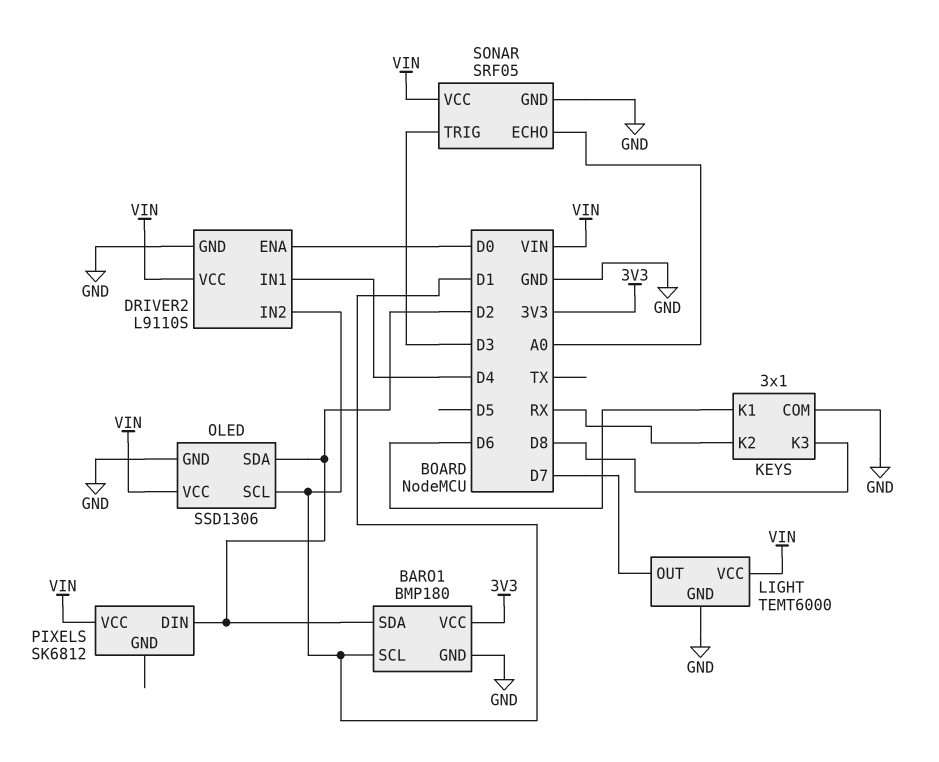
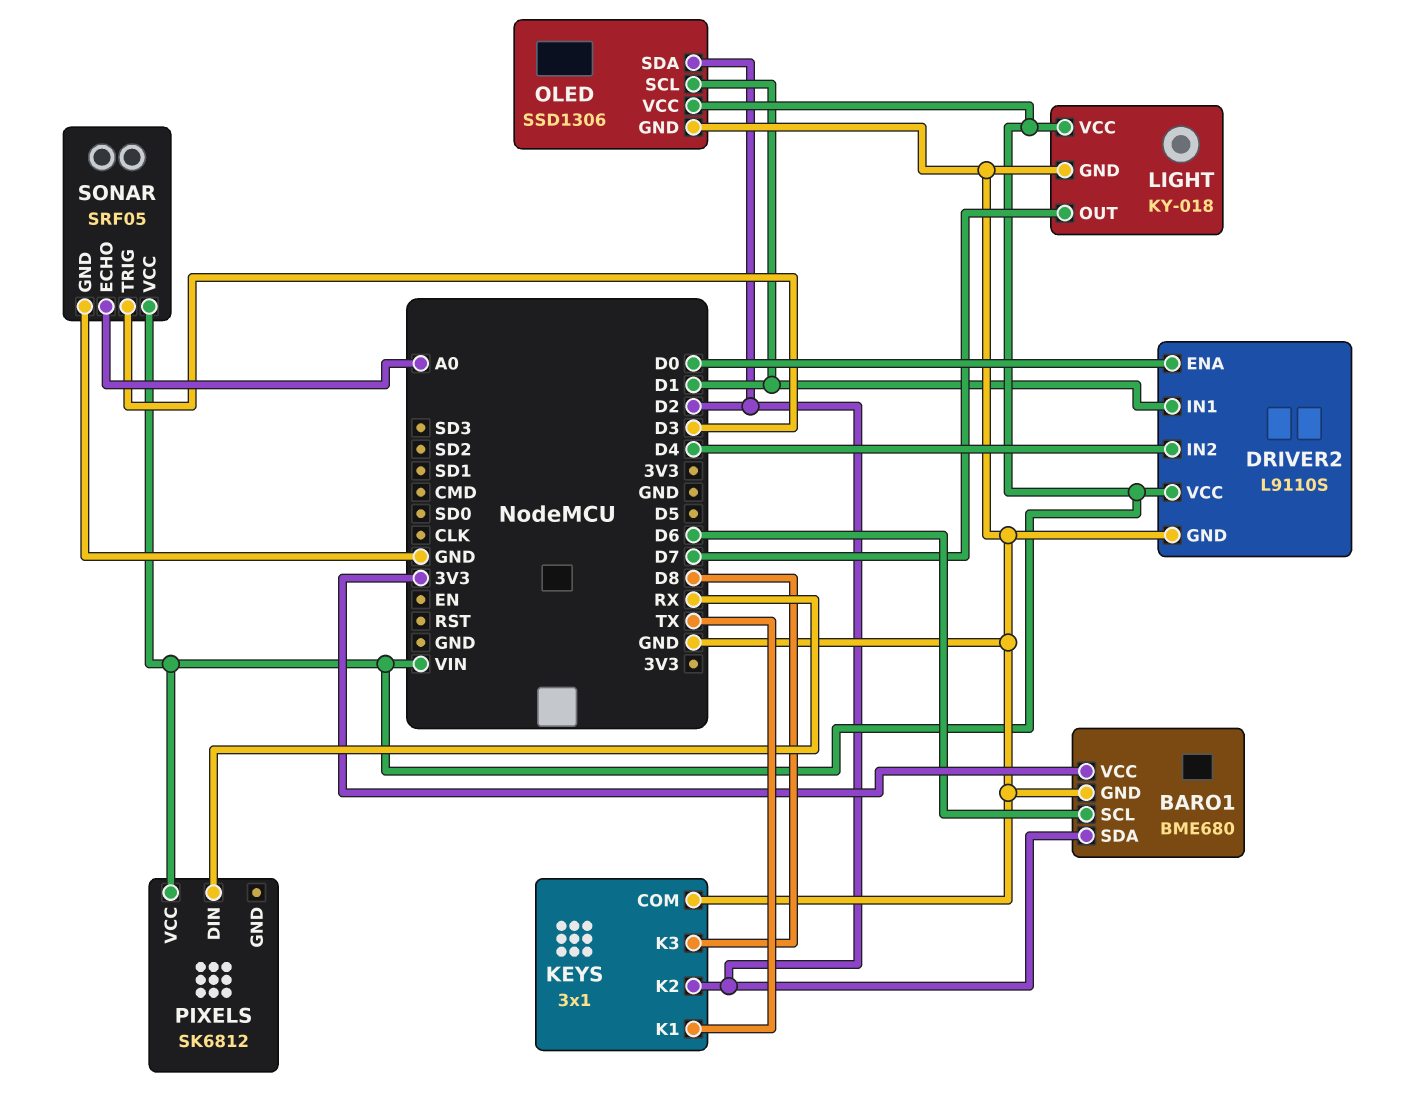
BARO1: BMP180 -> BME680
BARO1 pin SCL: D1 -> D6
DRIVER2 pin IN1: D4 -> D1
DRIVER2 pin IN2: D1 -> D4
KEYS pin K1: D6 -> TX
KEYS pin K2: RX -> D2
LIGHT: TEMT6000 -> KY-018
PIXELS pin DIN: D2 -> RX

